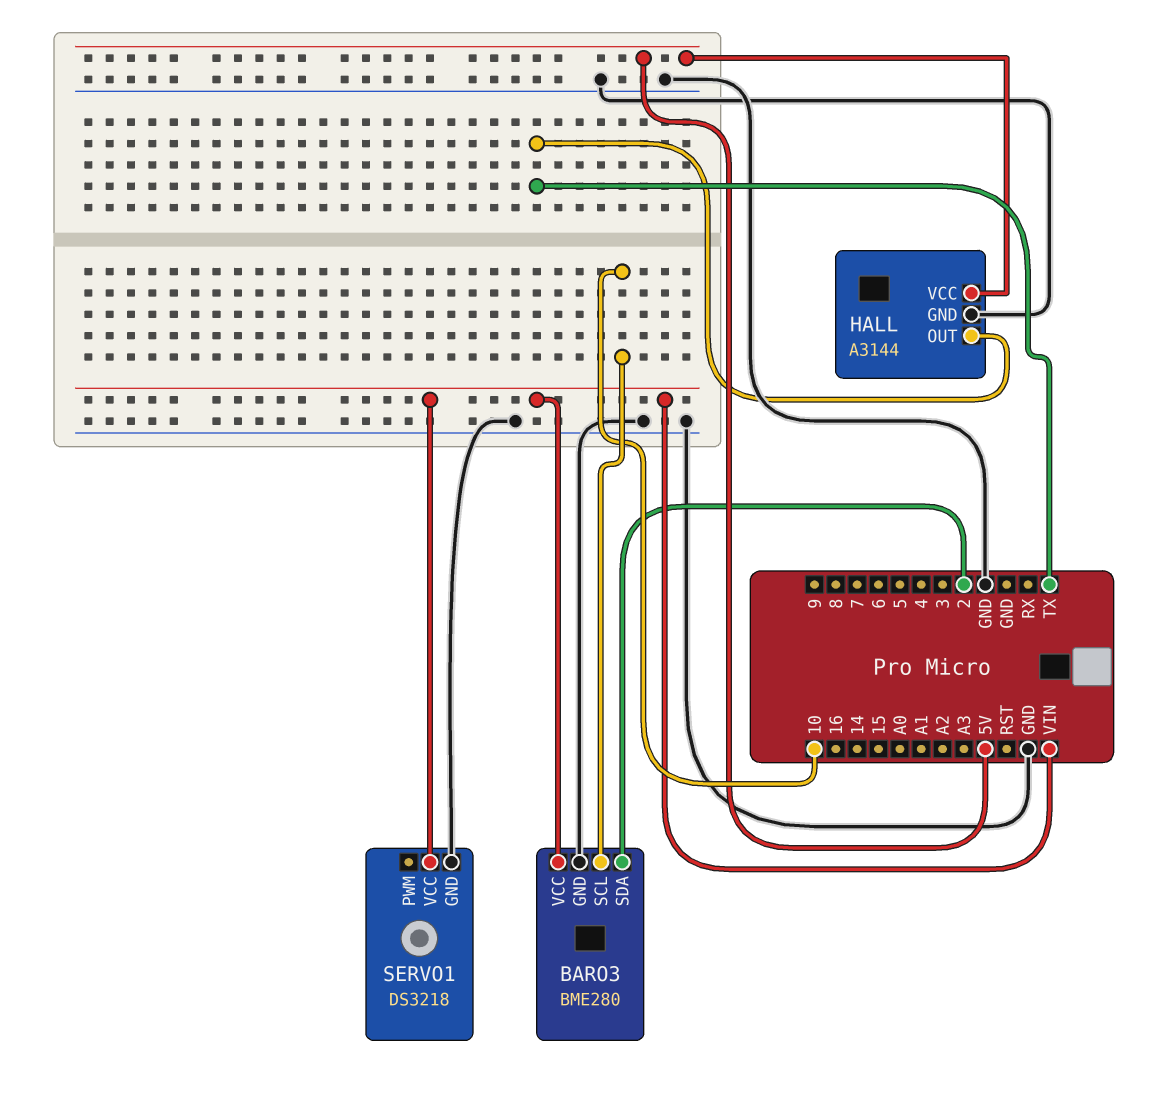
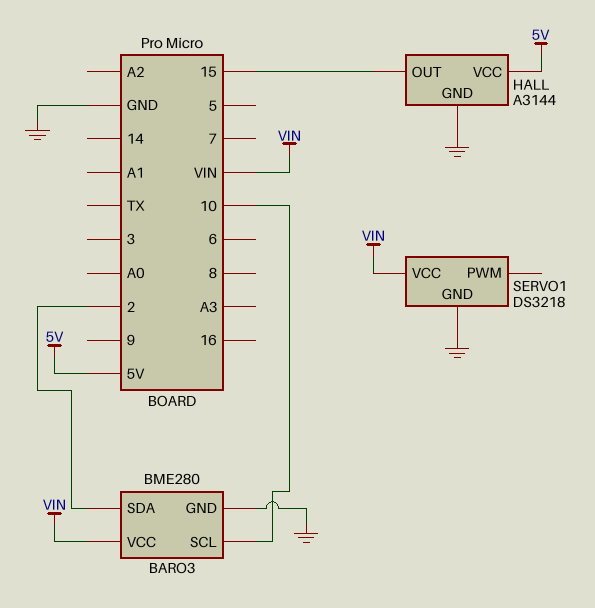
HALL pin OUT: TX -> 15

